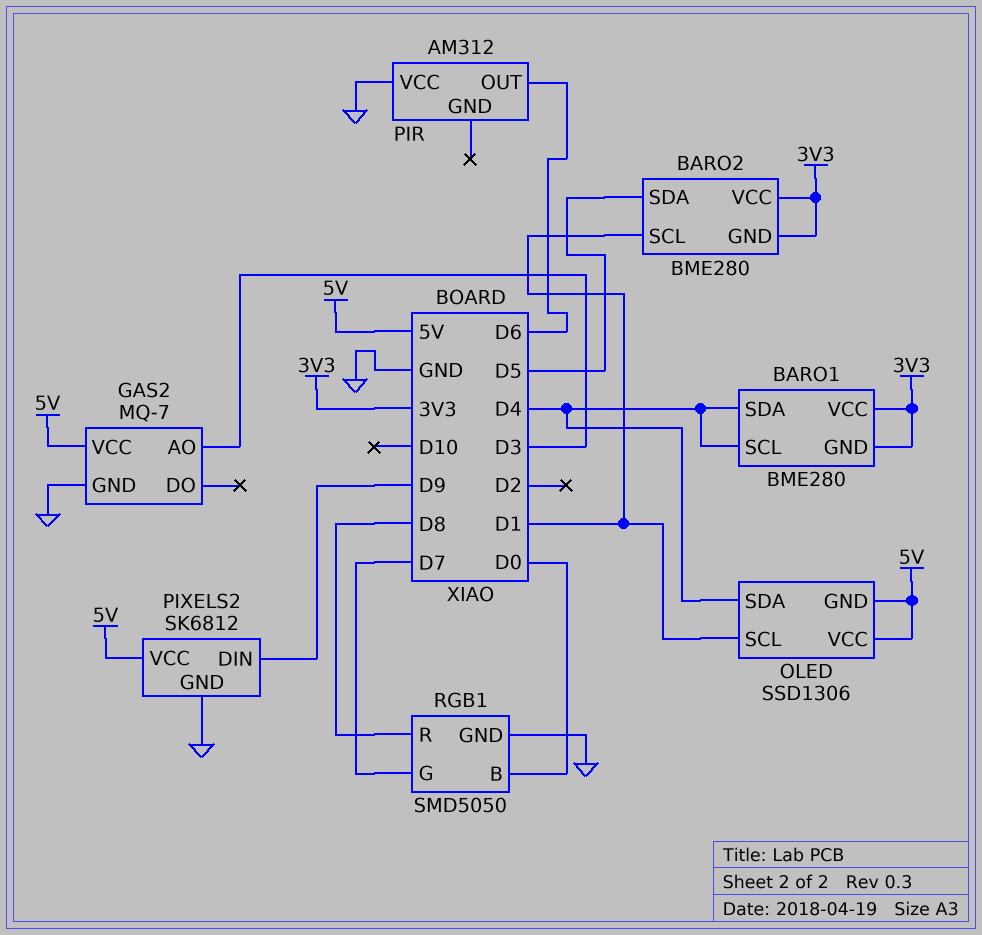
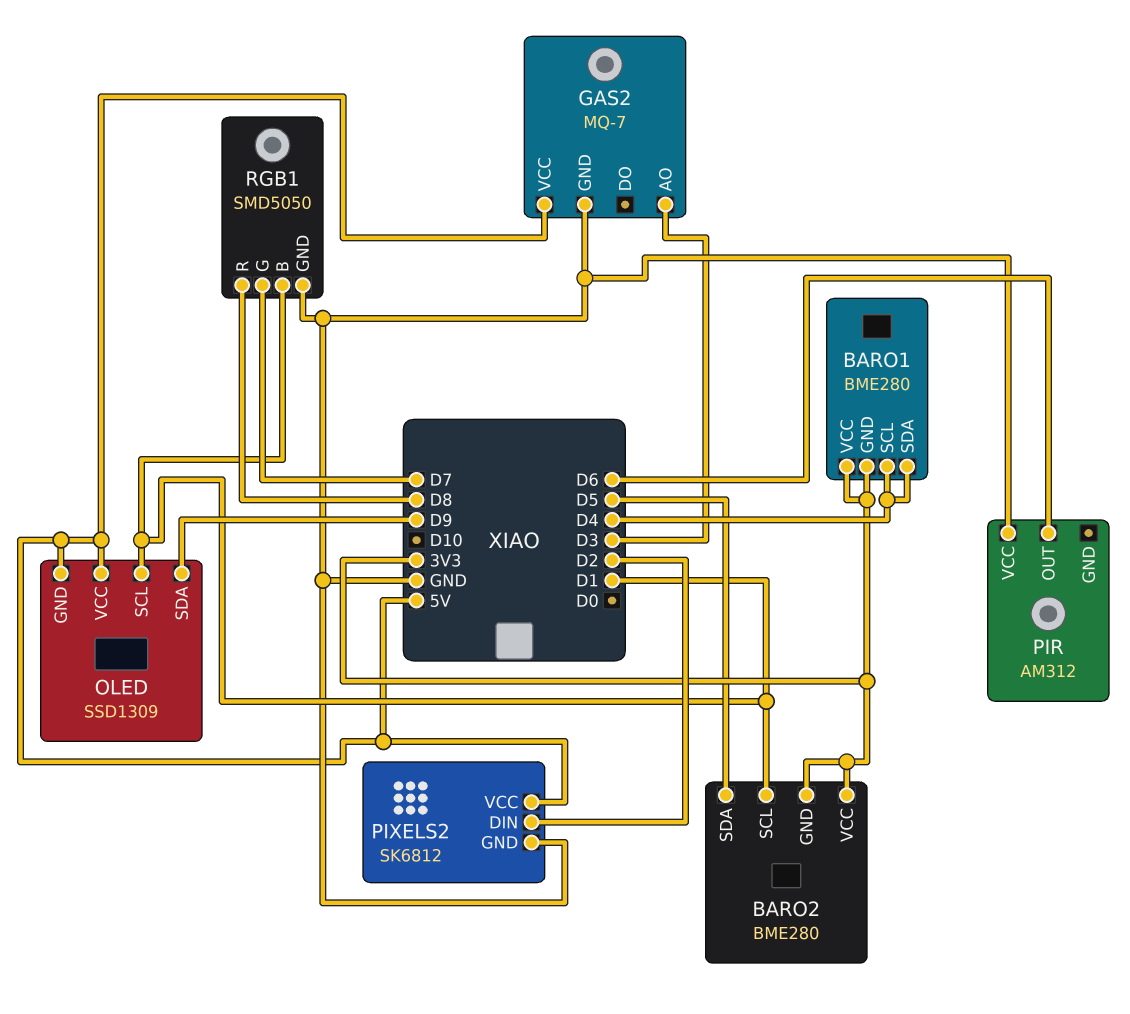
OLED: SSD1306 -> SSD1309
OLED pin SDA: D4 -> D9
PIXELS2 pin DIN: D9 -> D2
RGB1 pin B: D0 -> D1

